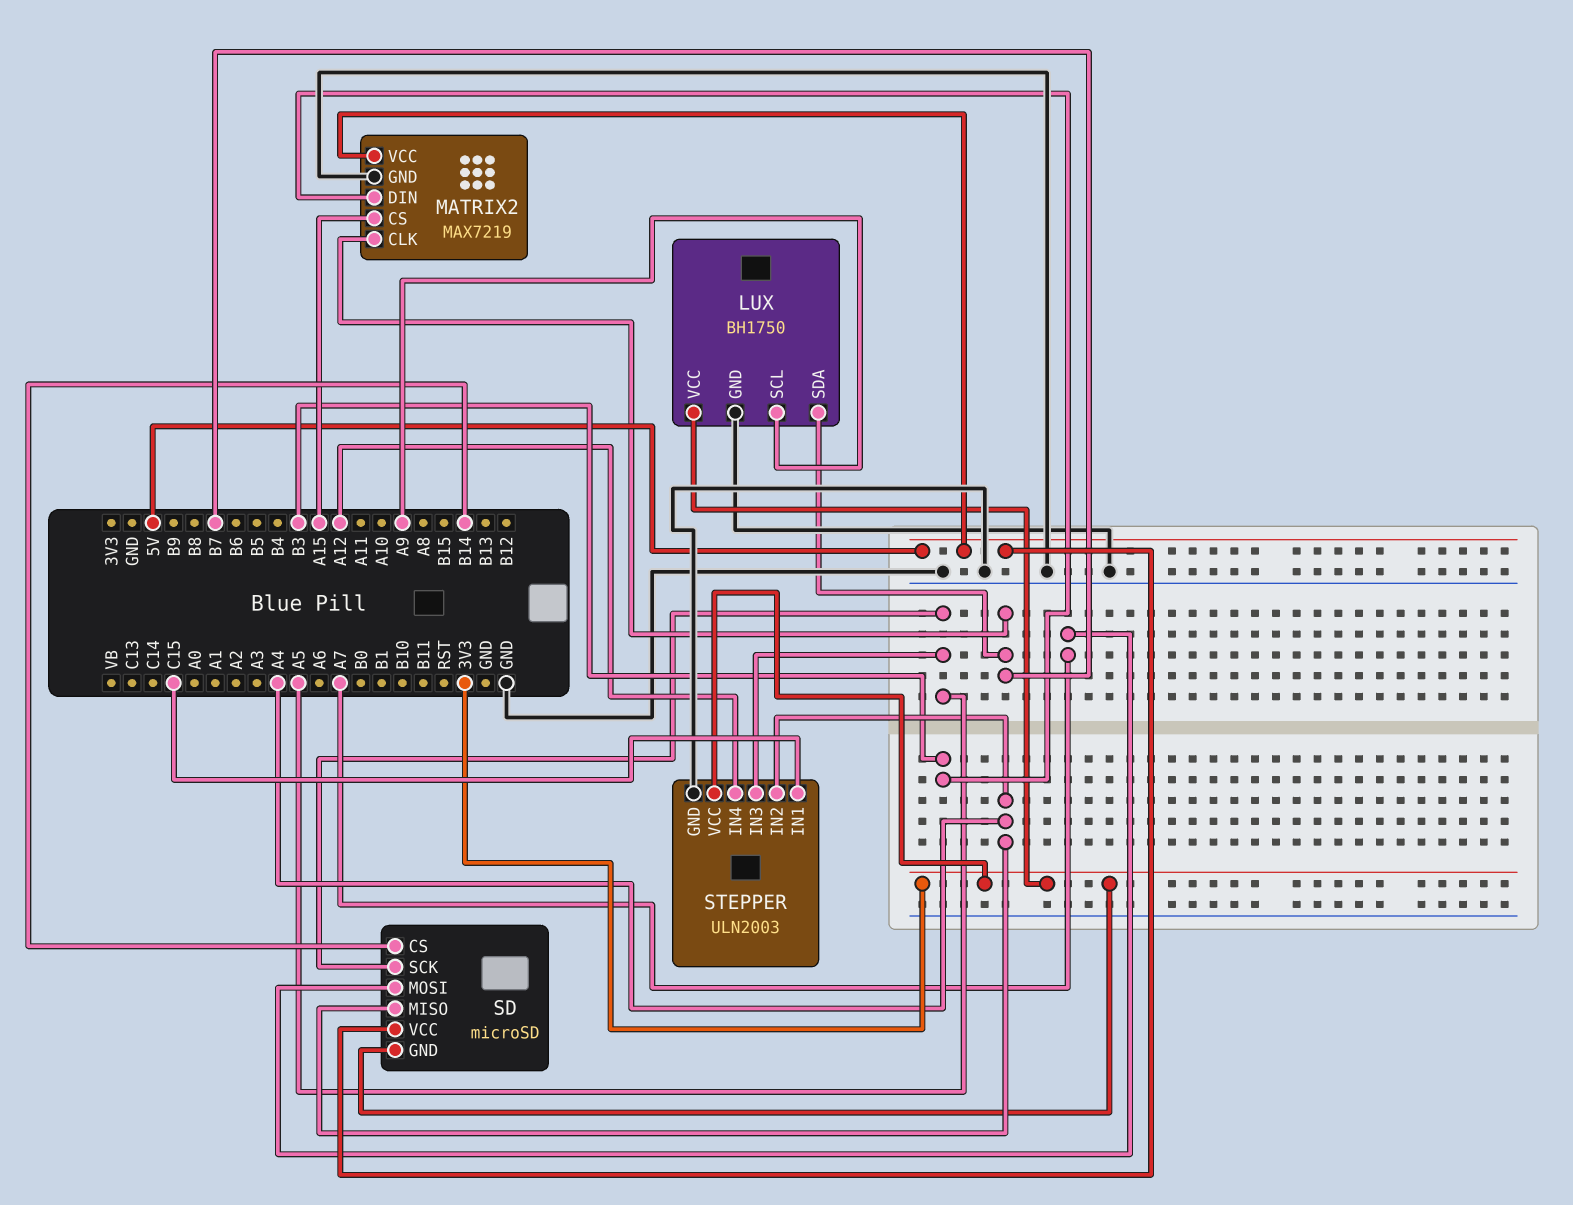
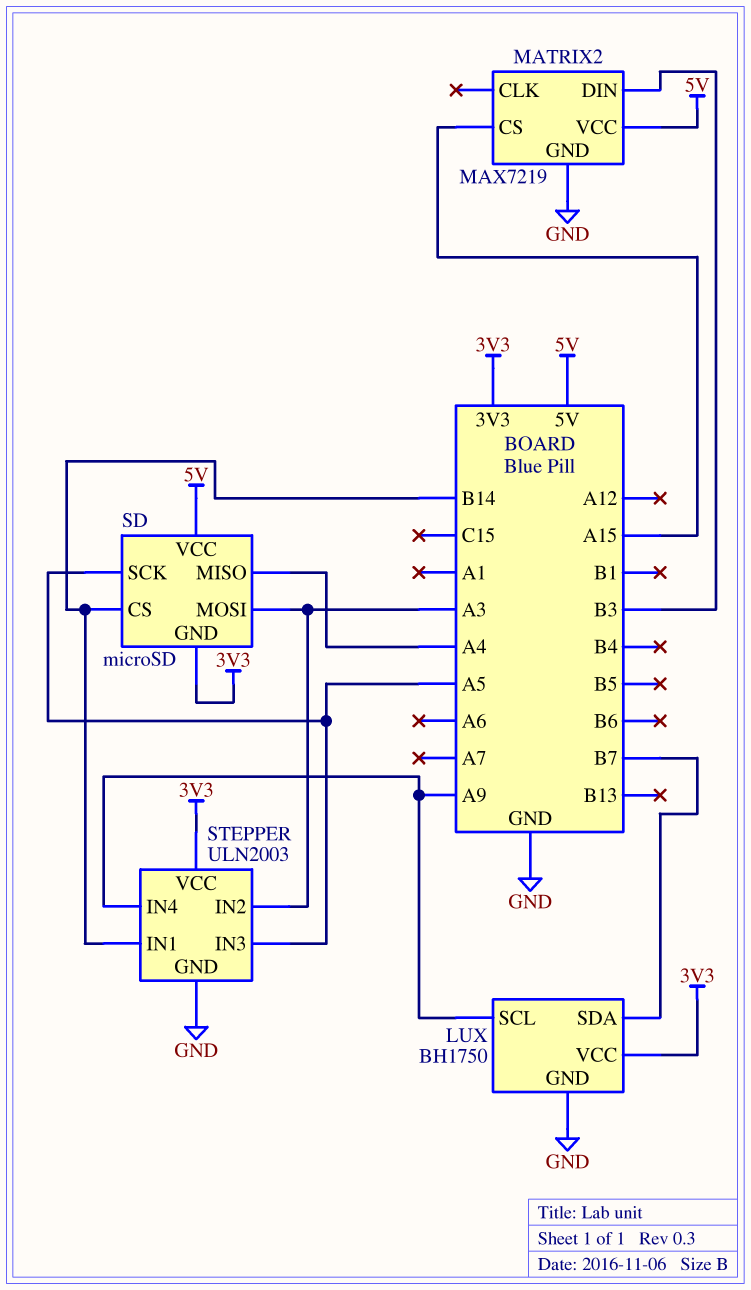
MATRIX2 pin CLK: B7 -> none
SD pin MOSI: A7 -> A3
STEPPER pin IN1: C15 -> B14
STEPPER pin IN2: A4 -> A3
STEPPER pin IN4: A12 -> A9

